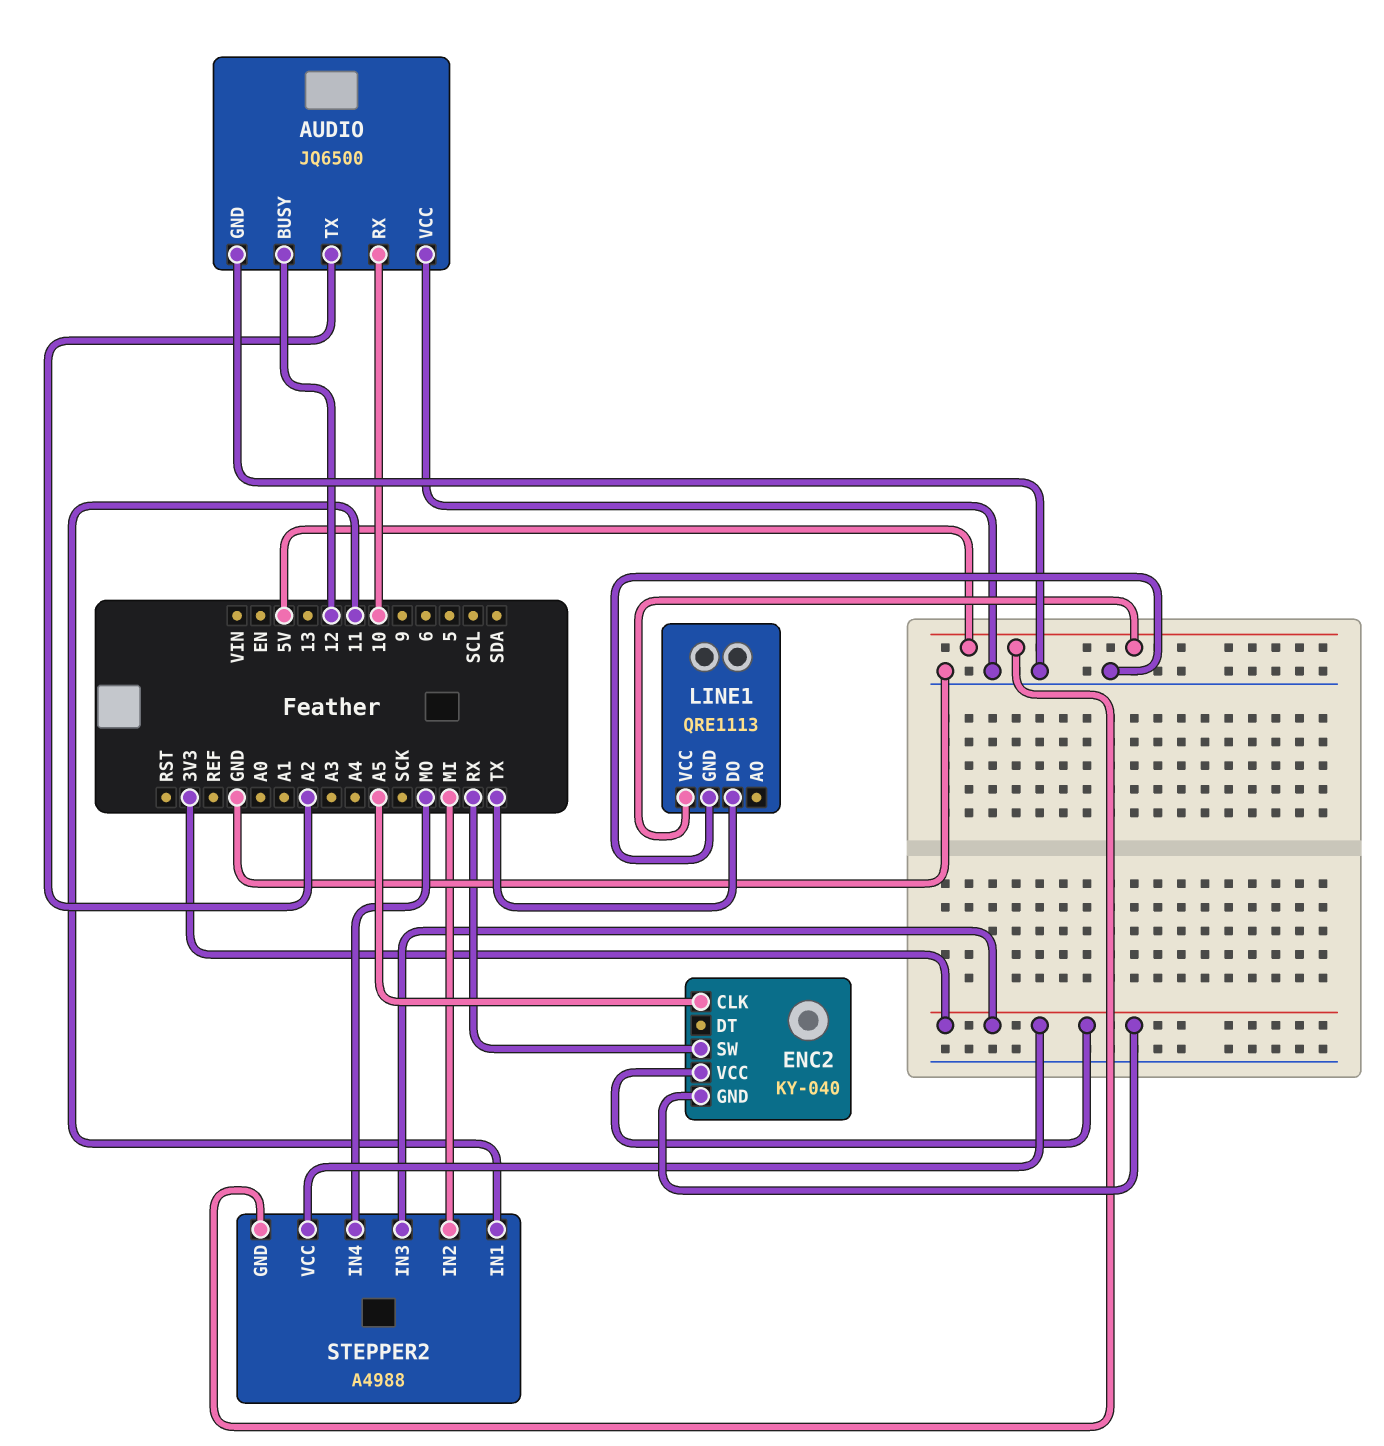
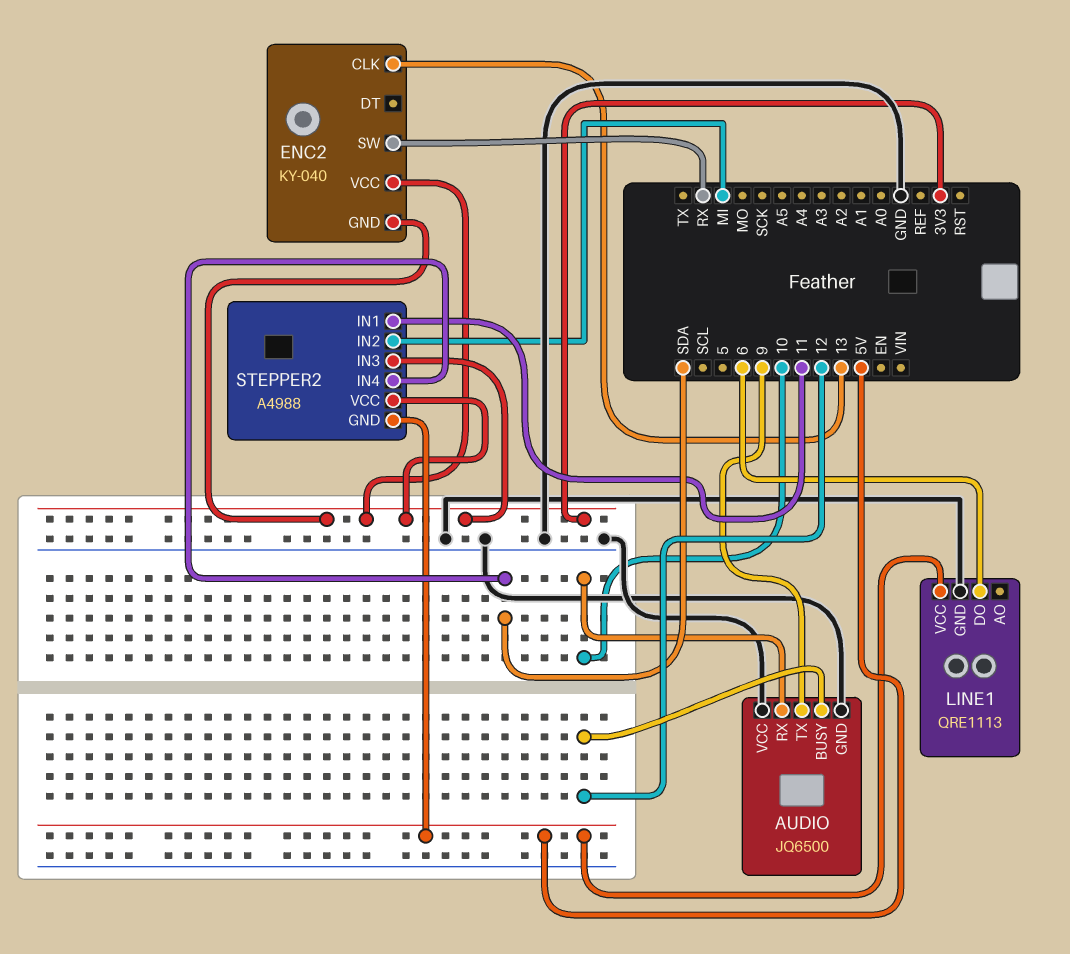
AUDIO pin TX: A2 -> 9
ENC2 pin CLK: A5 -> 13
LINE1 pin DO: TX -> 6
STEPPER2 pin IN4: MO -> SDA

